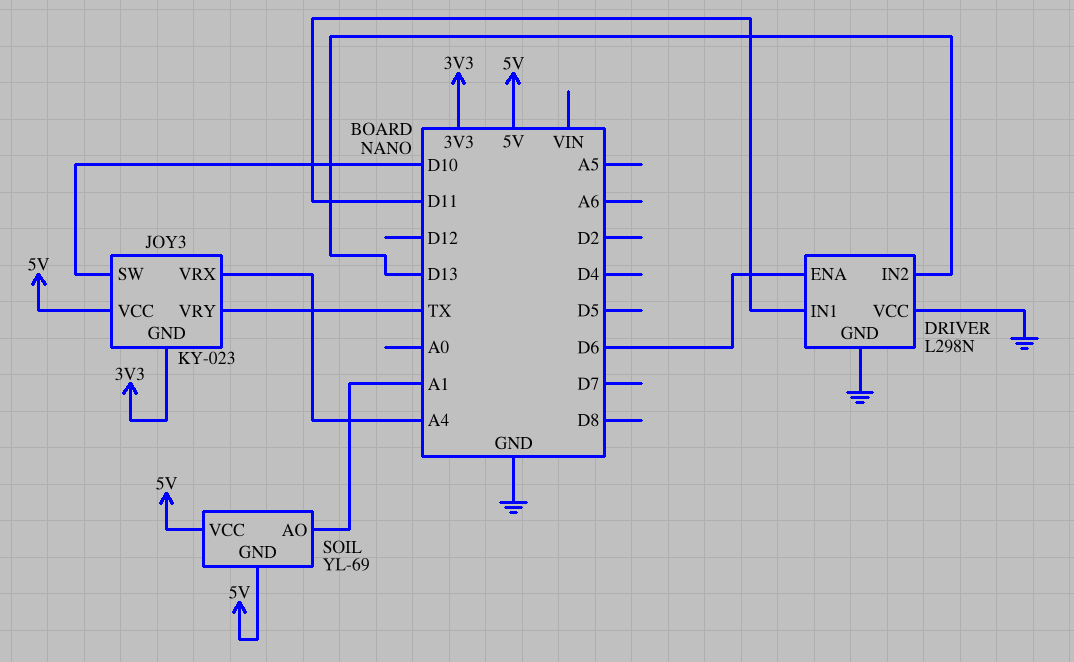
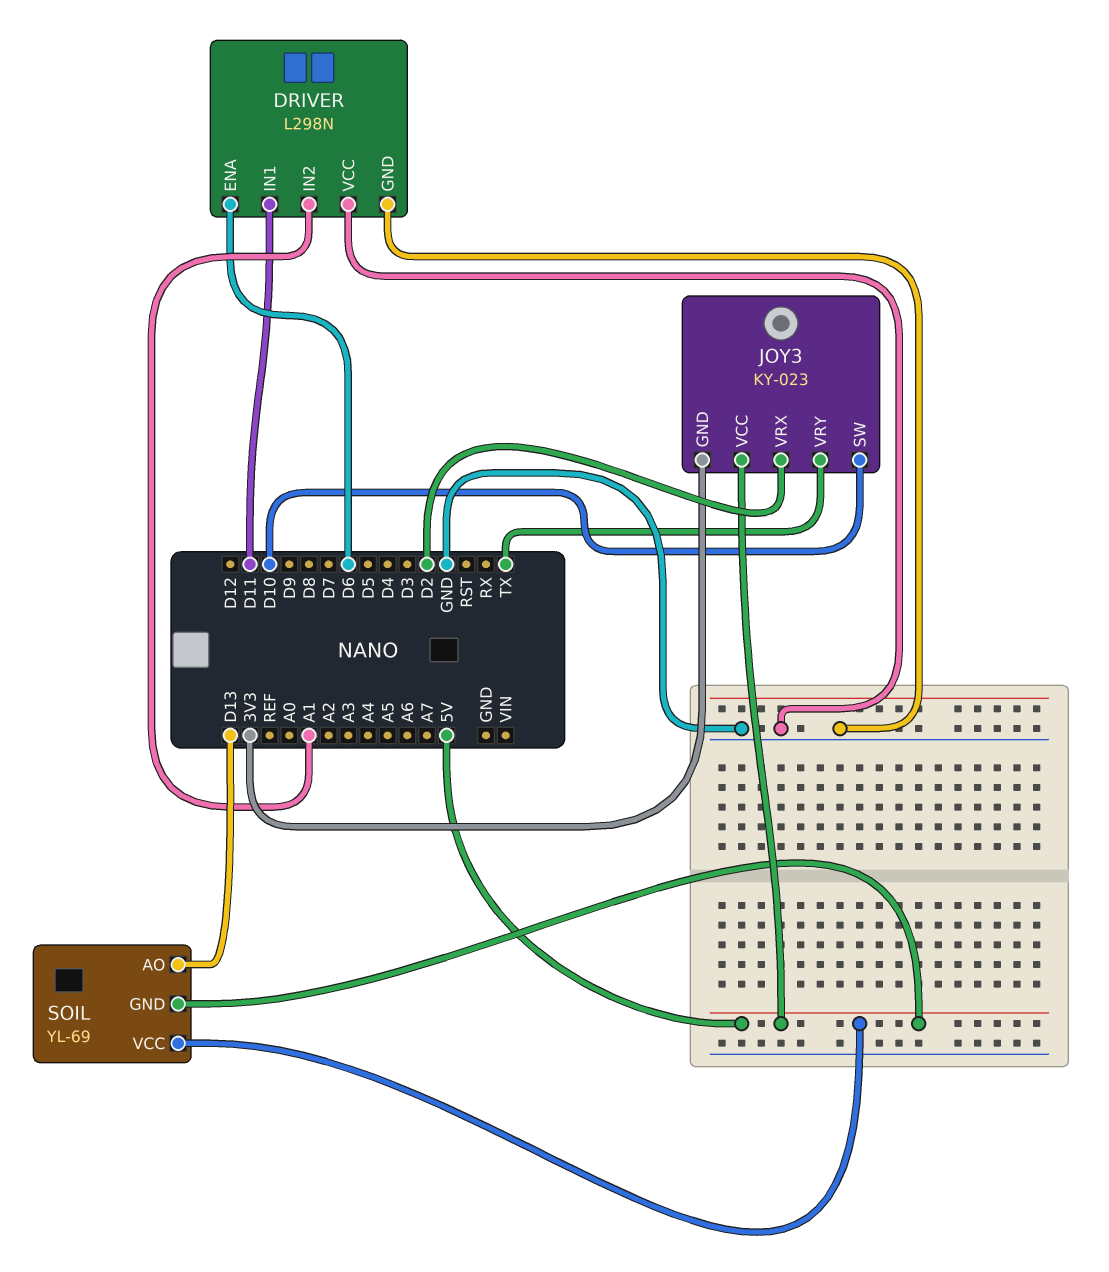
DRIVER pin IN2: D13 -> A1
JOY3 pin VRX: A4 -> D2
SOIL pin AO: A1 -> D13

